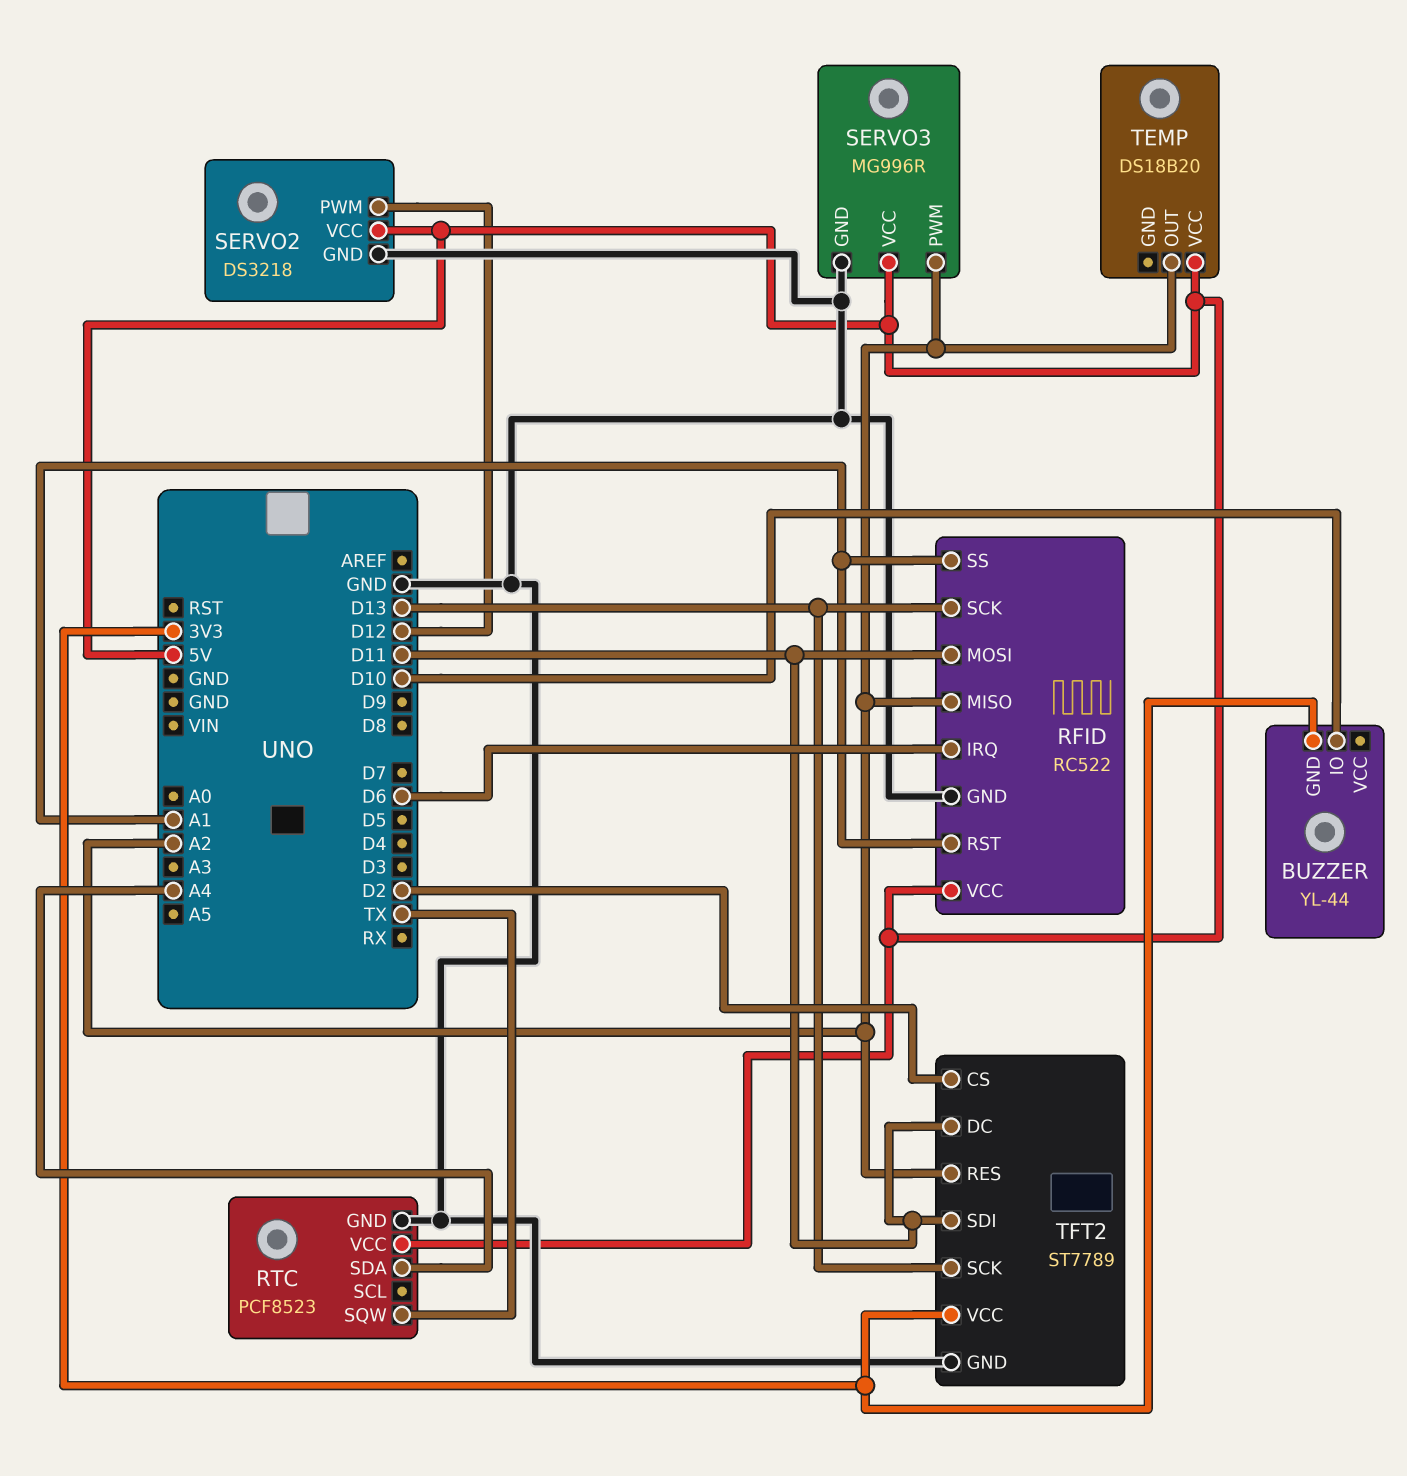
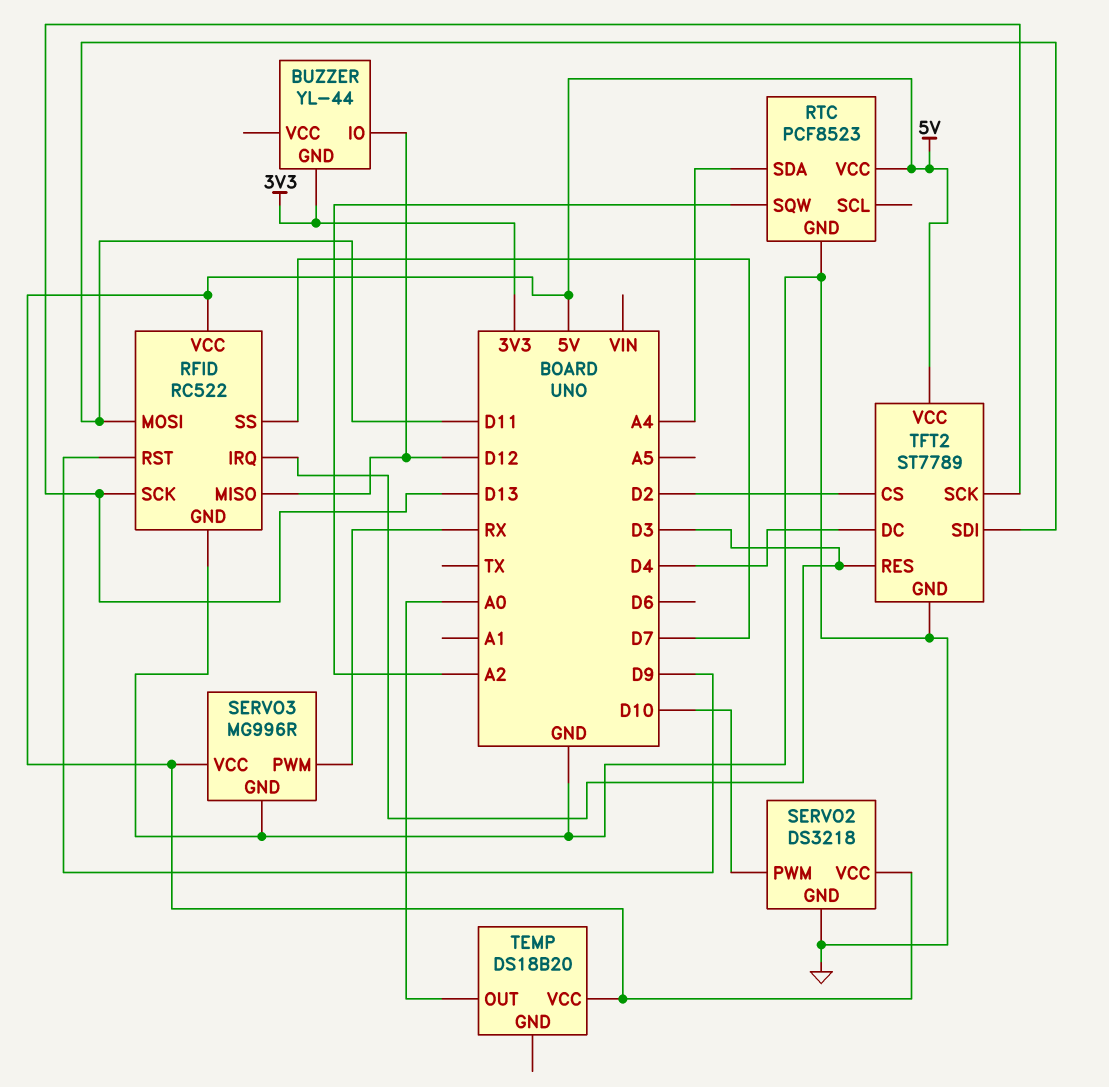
BUZZER pin IO: D10 -> D12
RFID pin IRQ: D6 -> D3
RFID pin MISO: A2 -> D12
RFID pin RST: A1 -> D9
RFID pin SS: A1 -> D7
RTC pin SQW: TX -> A2
SERVO2 pin PWM: D12 -> D10
SERVO3 pin PWM: A2 -> RX
TEMP pin OUT: A2 -> A0
TFT2 pin DC: D11 -> D4
TFT2 pin RES: A2 -> D3
TFT2 pin VCC: 3V3 -> 5V

